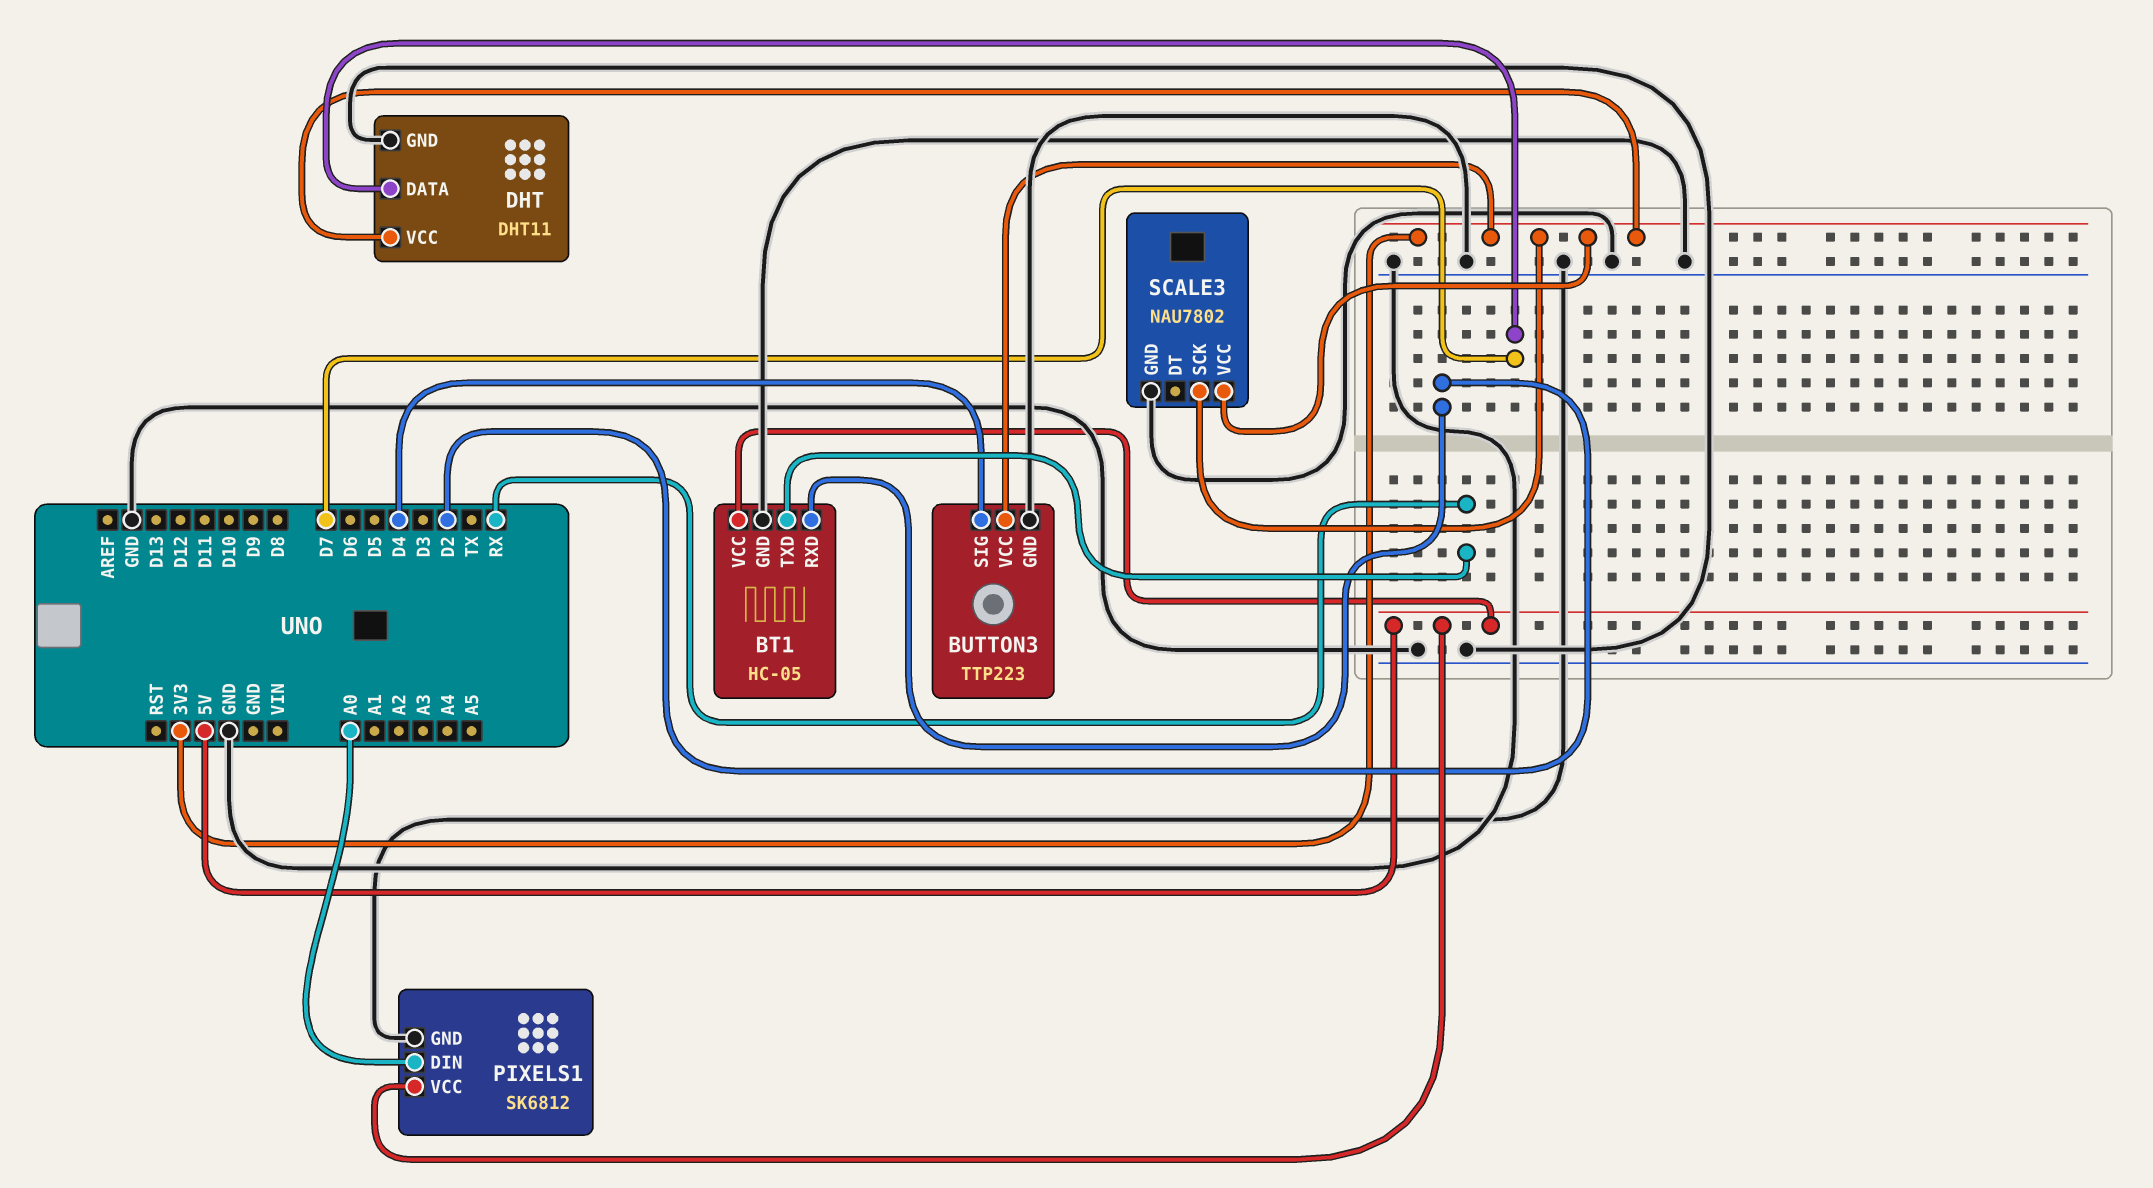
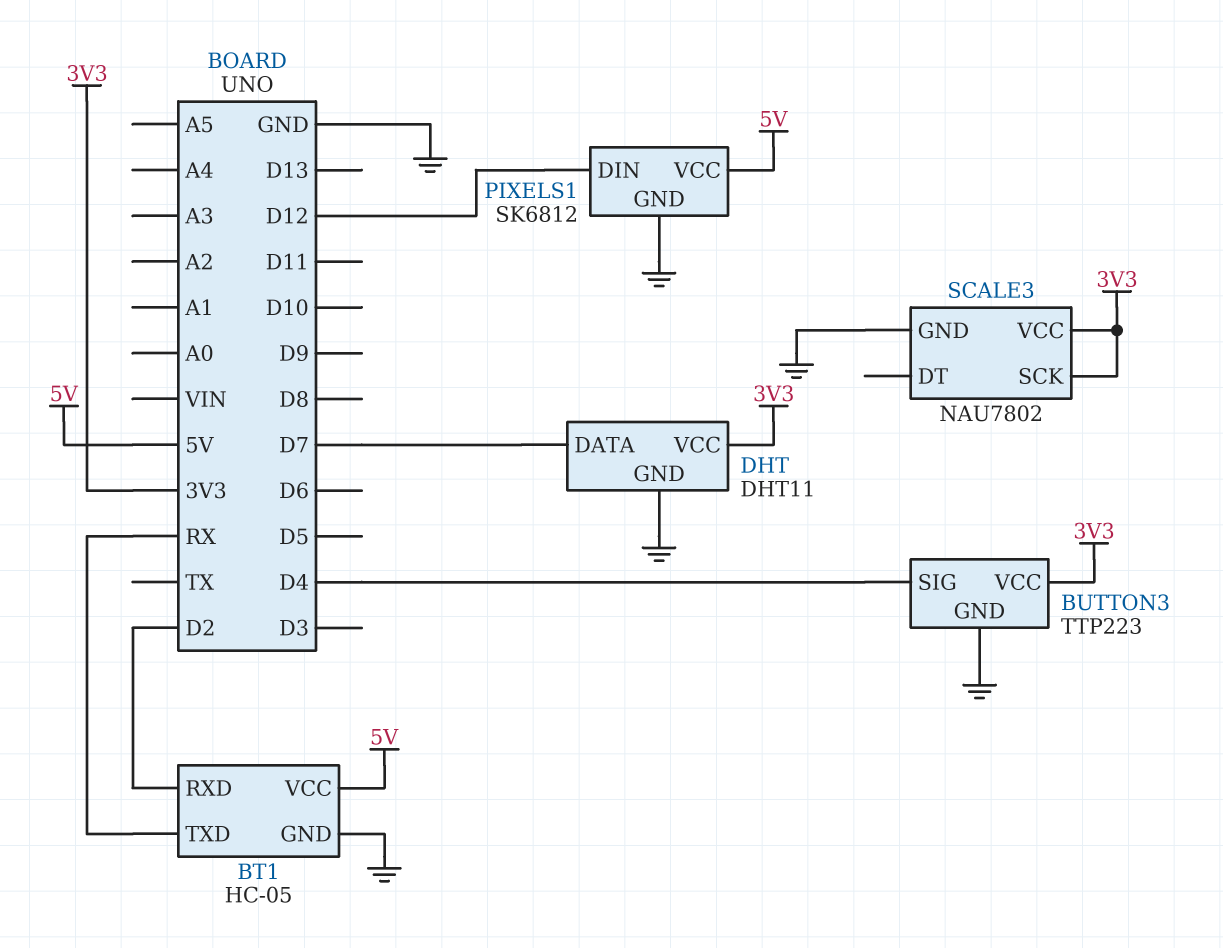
PIXELS1 pin DIN: A0 -> D12

